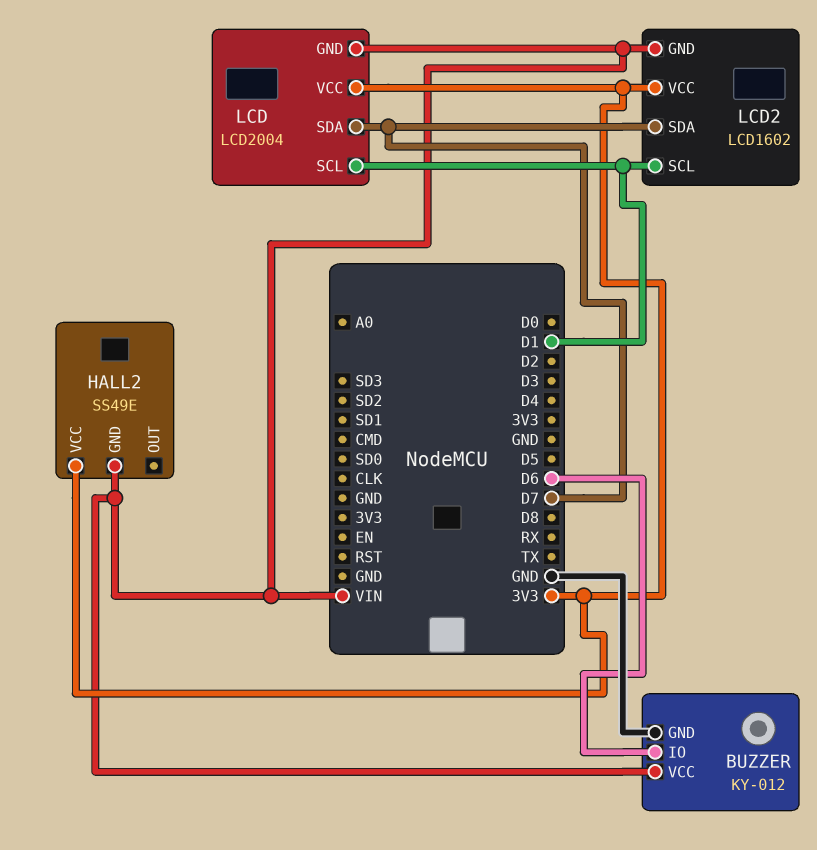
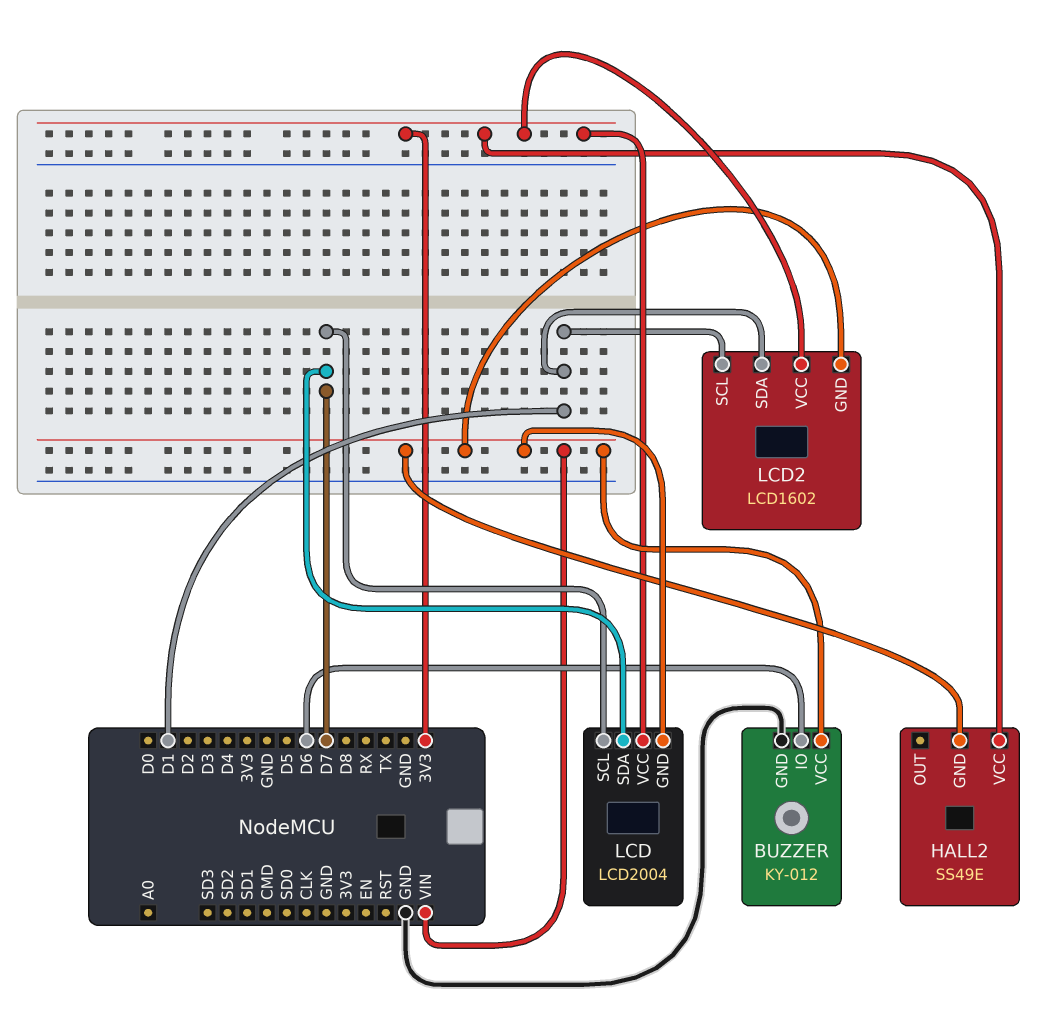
LCD pin SCL: D1 -> D7
LCD2 pin SDA: D7 -> D1

